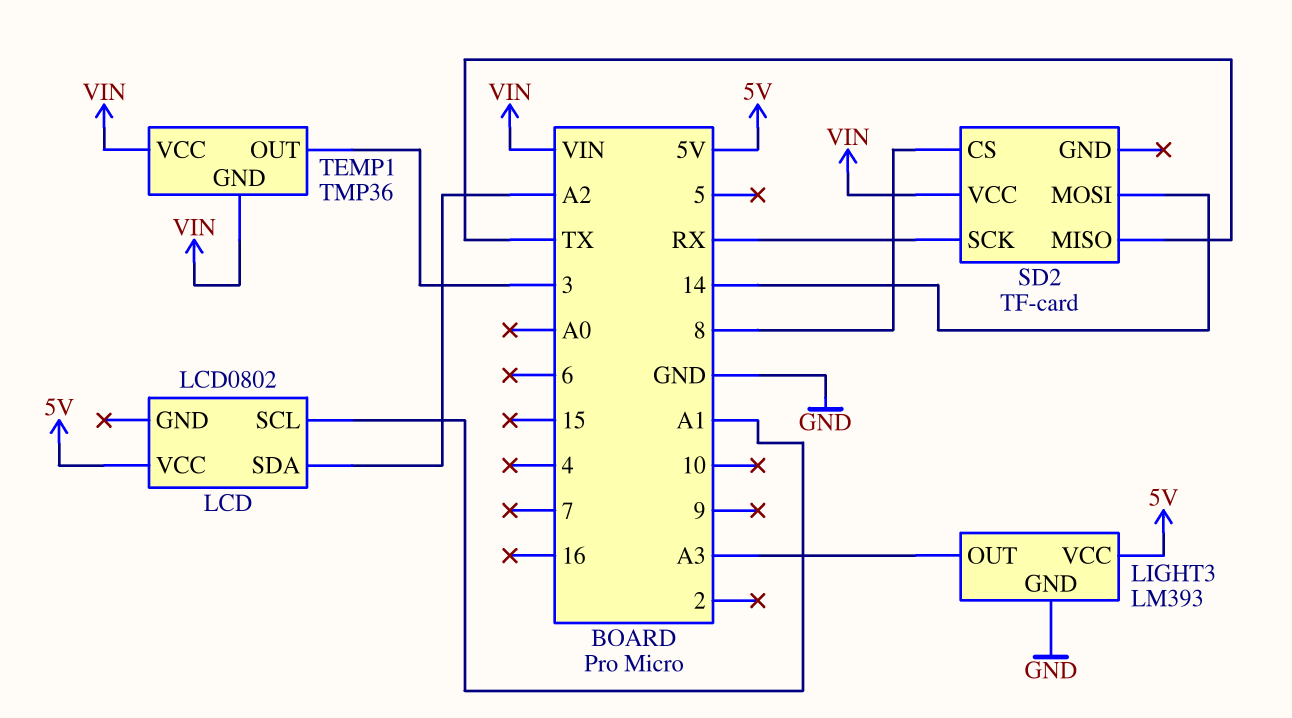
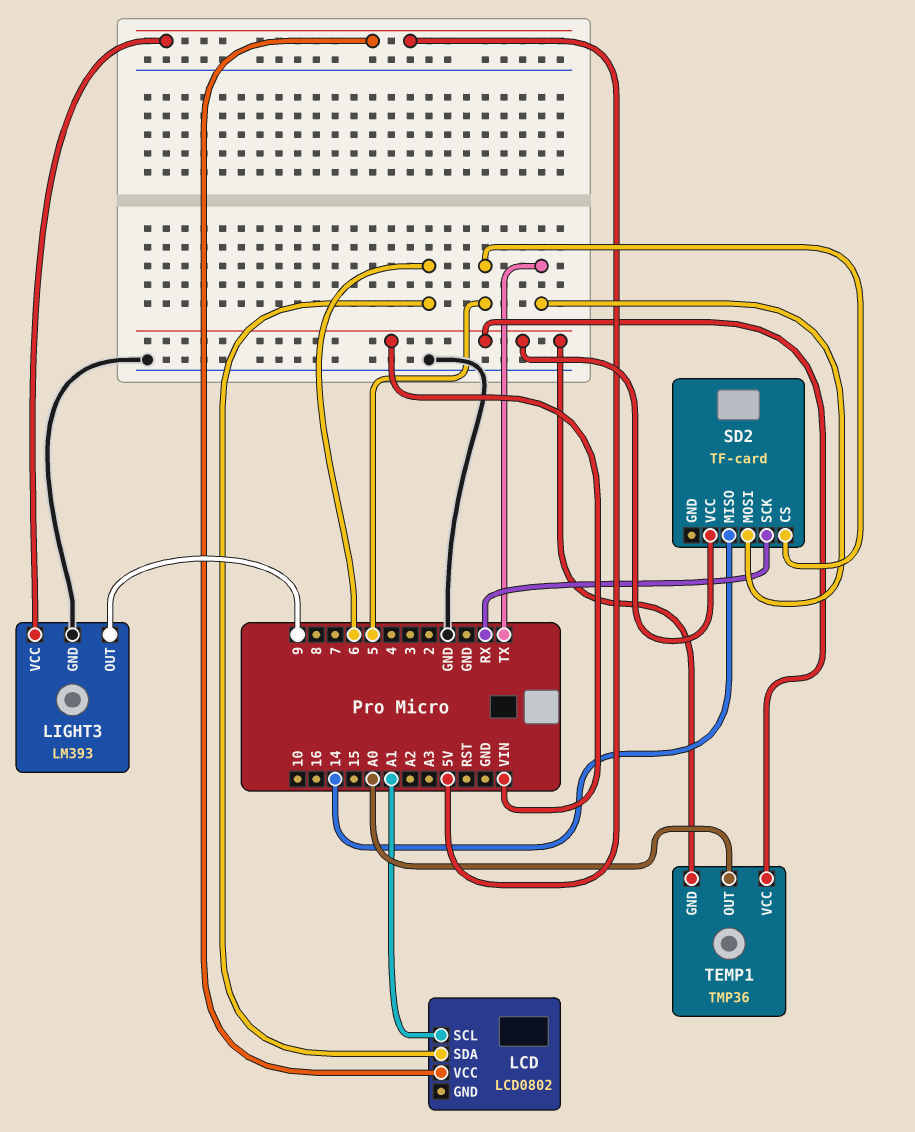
LCD pin SDA: A2 -> 6
LIGHT3 pin OUT: A3 -> 9
SD2 pin CS: 8 -> 5
SD2 pin MISO: TX -> 14
SD2 pin MOSI: 14 -> TX
TEMP1 pin OUT: 3 -> A0

